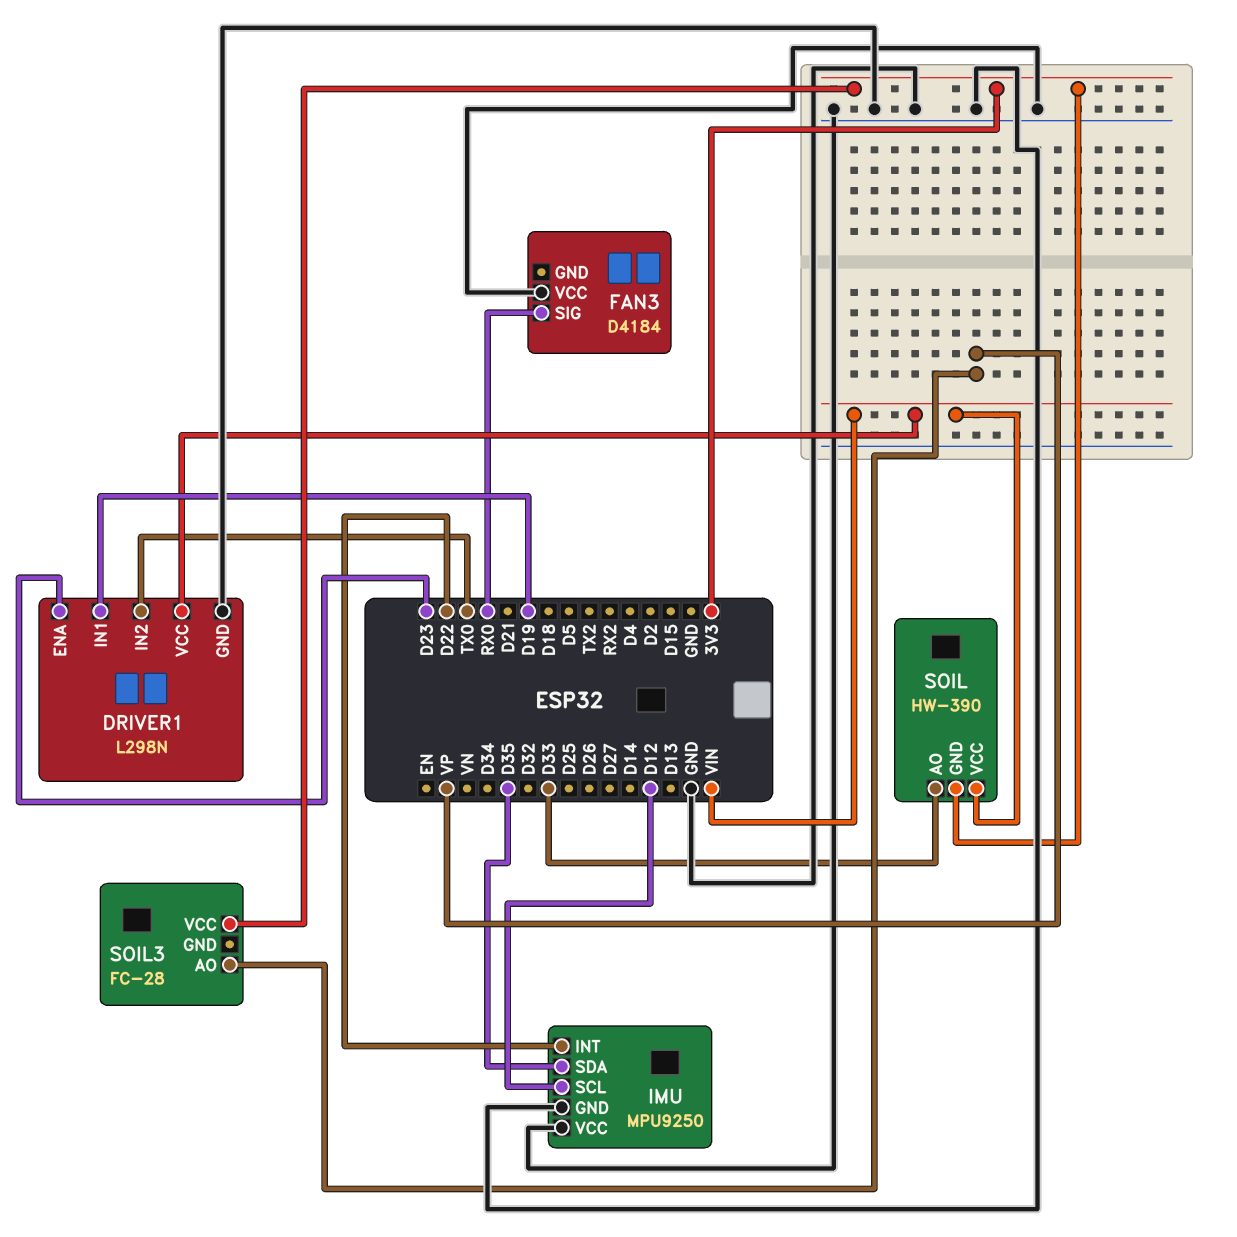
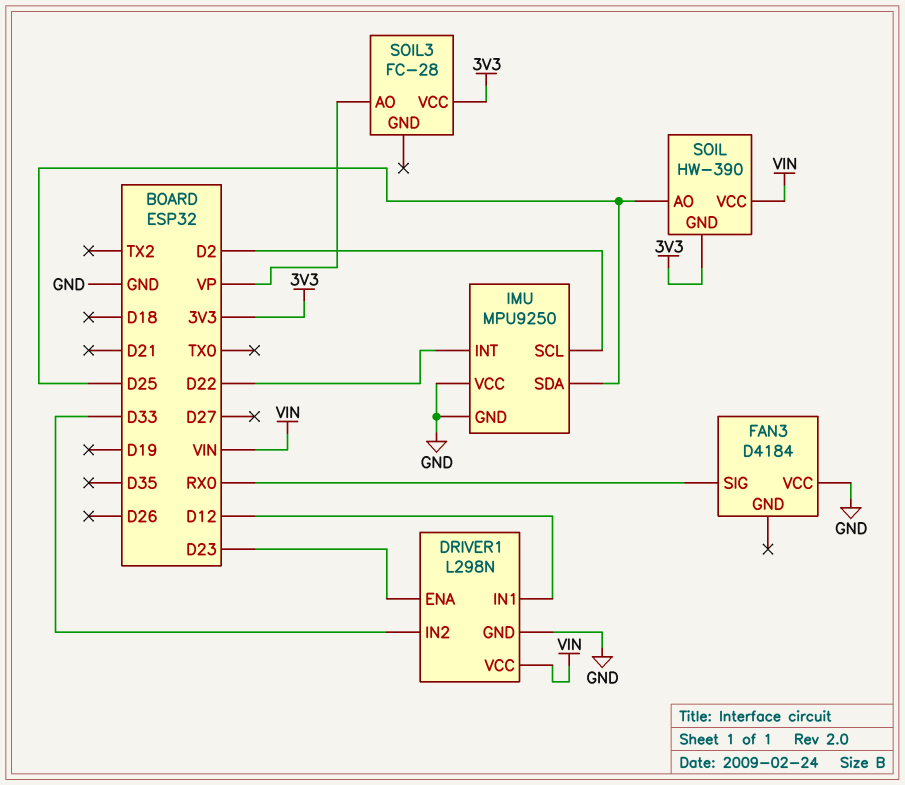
DRIVER1 pin IN1: D19 -> D12
DRIVER1 pin IN2: TX0 -> D33
IMU pin SCL: D12 -> D2
IMU pin SDA: D35 -> D25
SOIL pin AO: D33 -> D25

